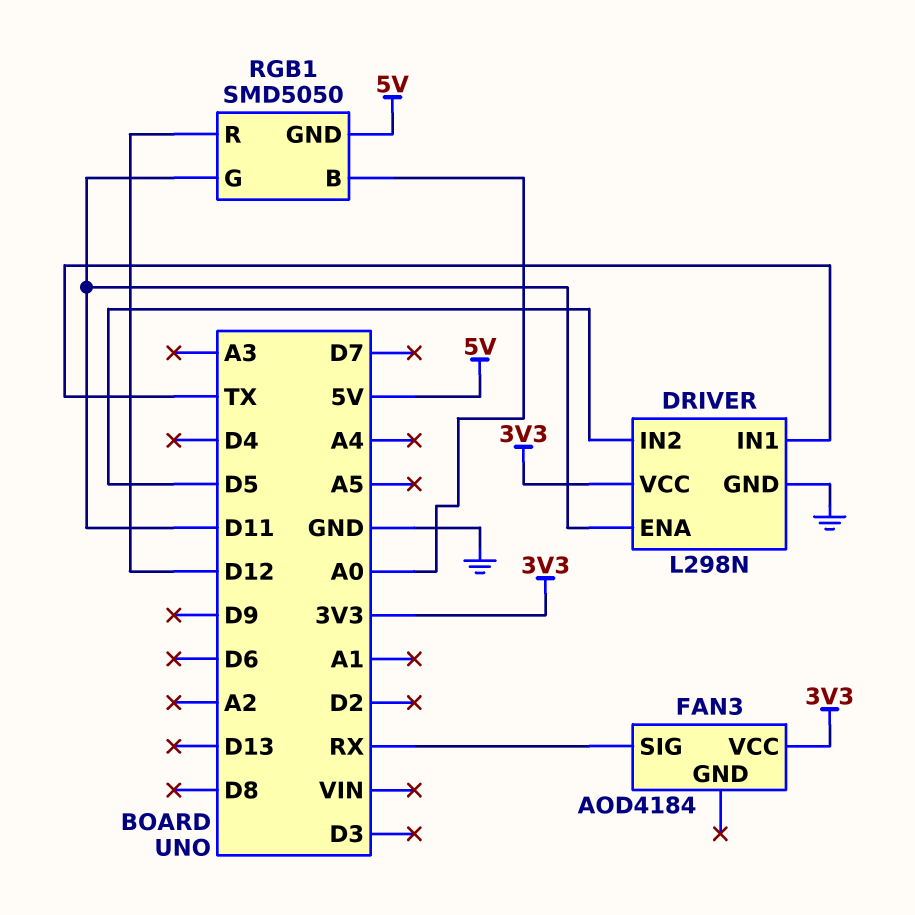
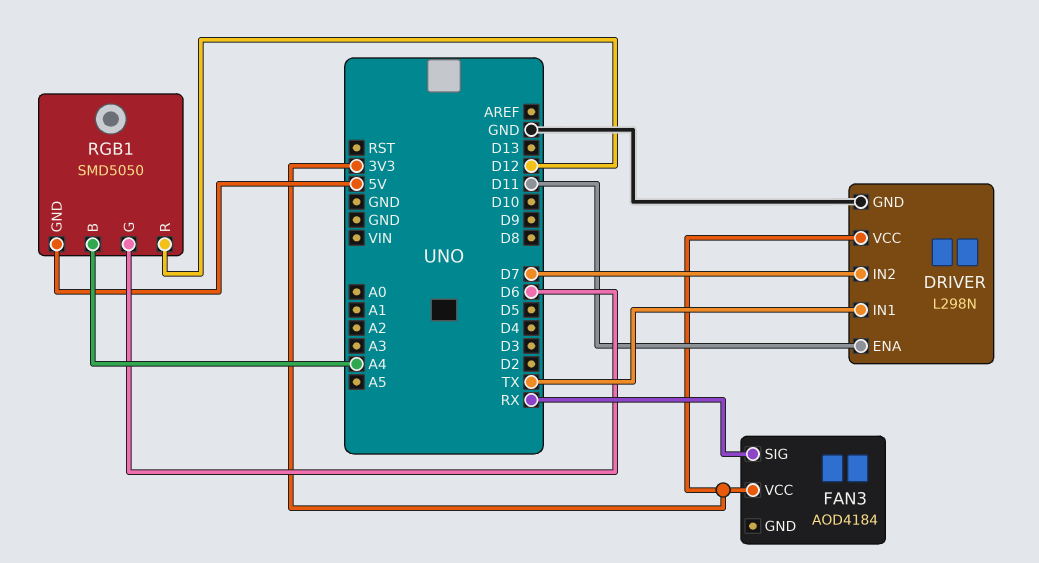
DRIVER pin IN2: D5 -> D7
RGB1 pin B: A0 -> A4
RGB1 pin G: D11 -> D6

